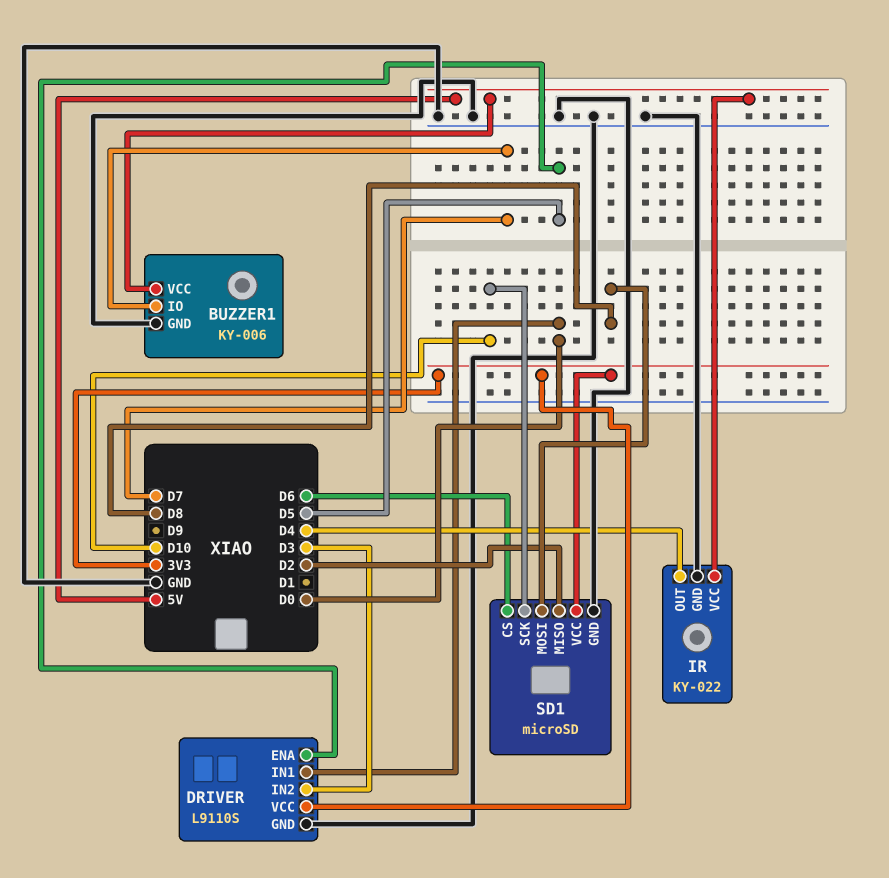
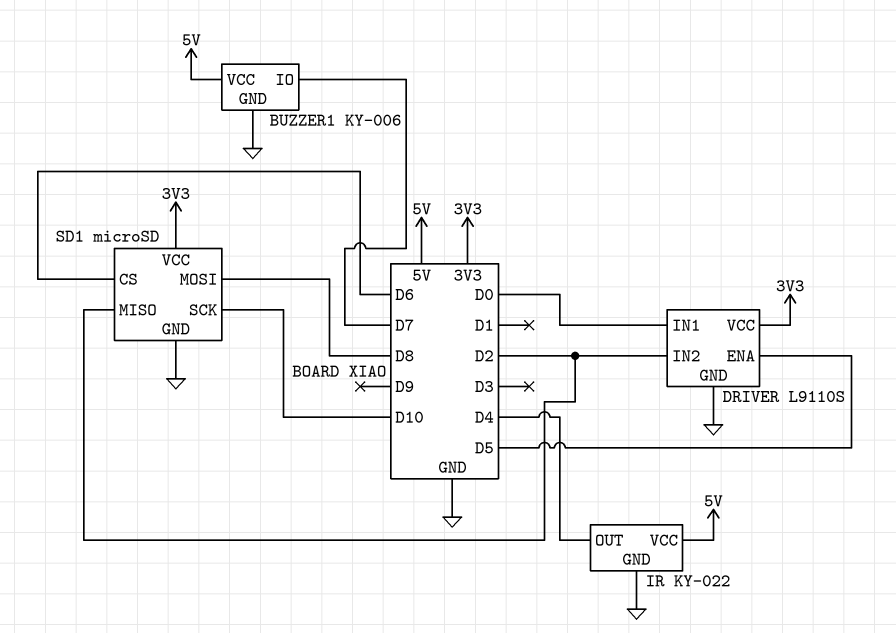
DRIVER pin IN2: D3 -> D2

